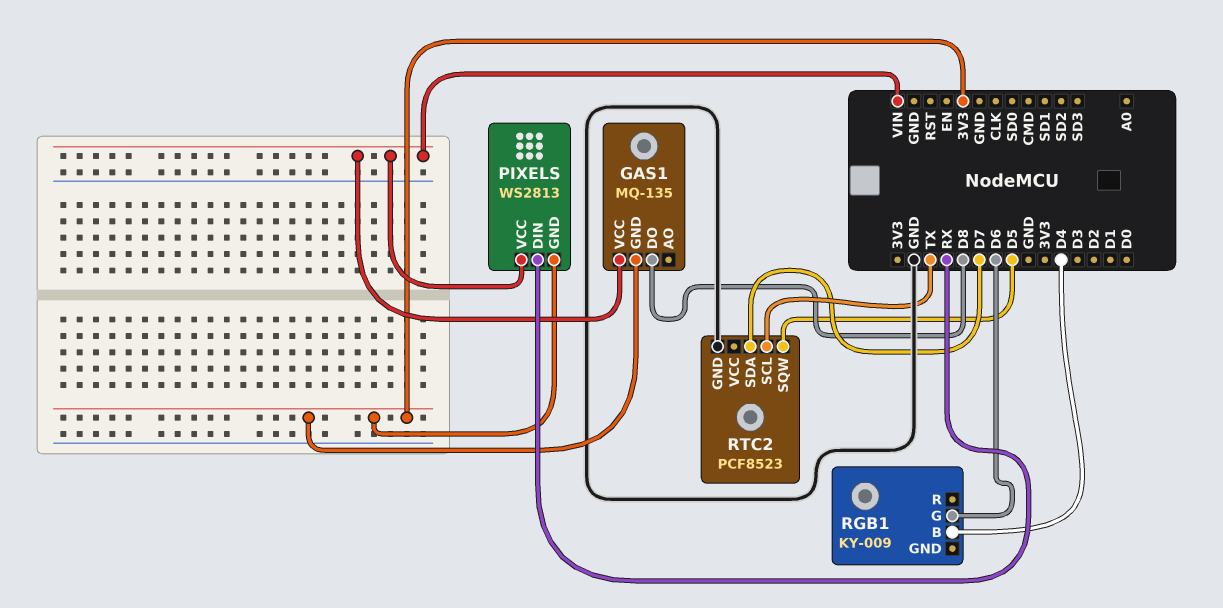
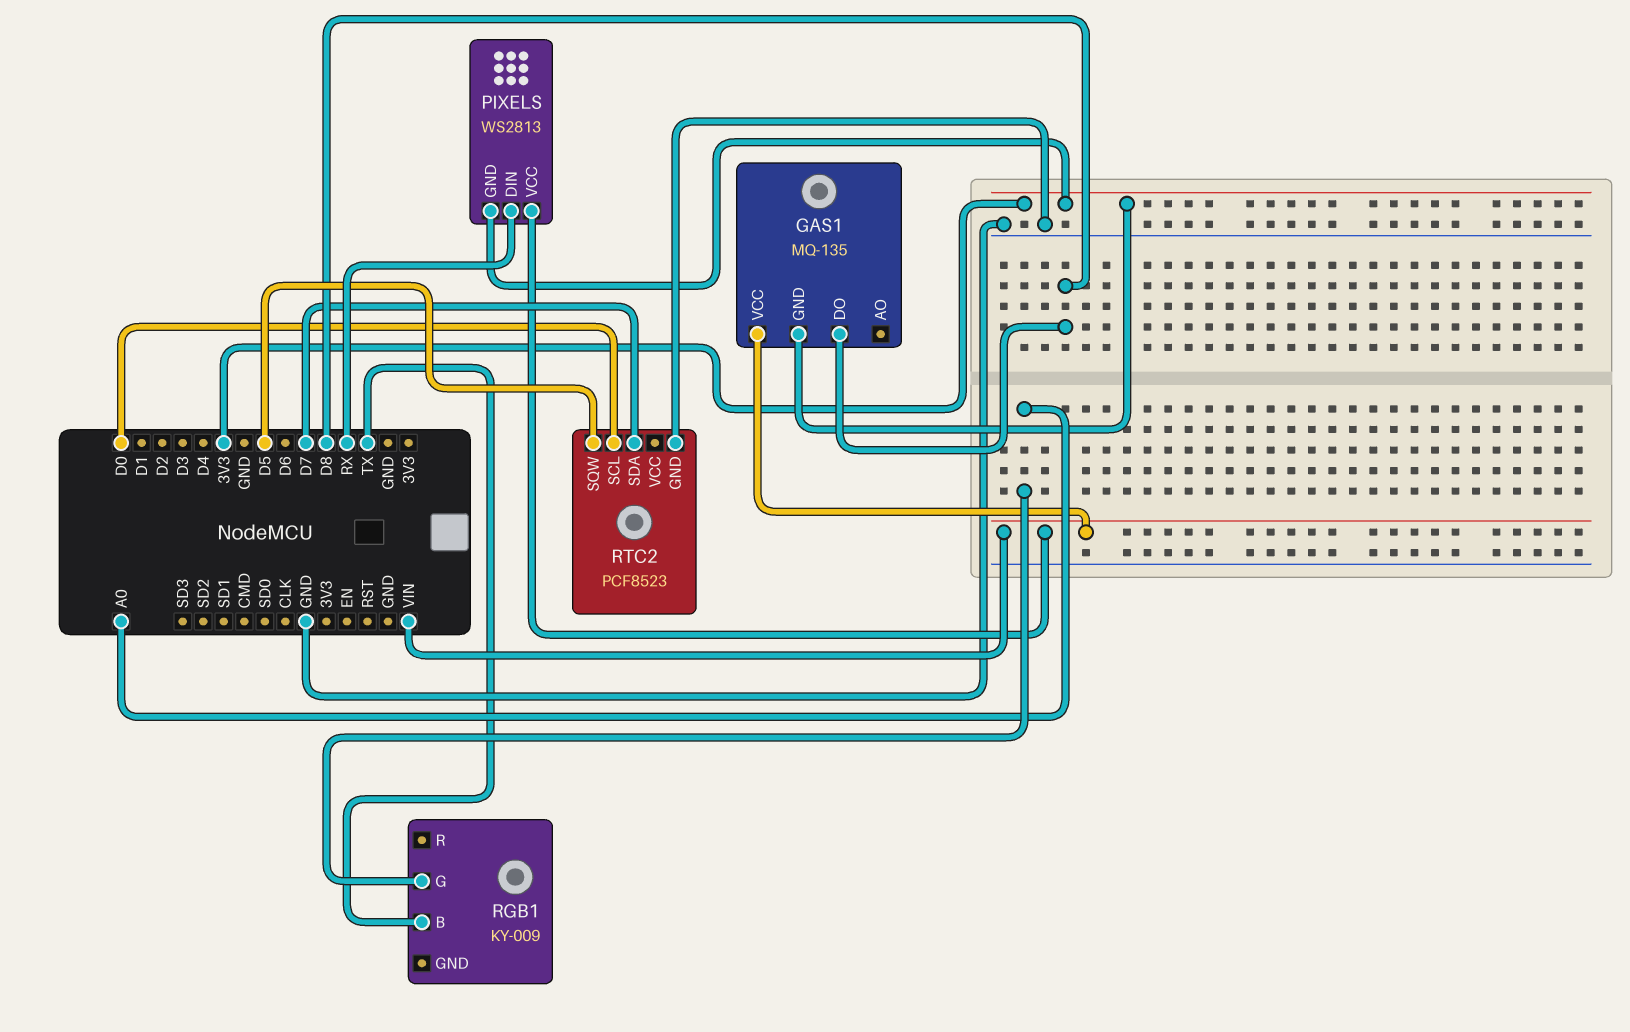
RGB1 pin B: D4 -> TX
RGB1 pin G: D6 -> A0
RTC2 pin SCL: TX -> D0

